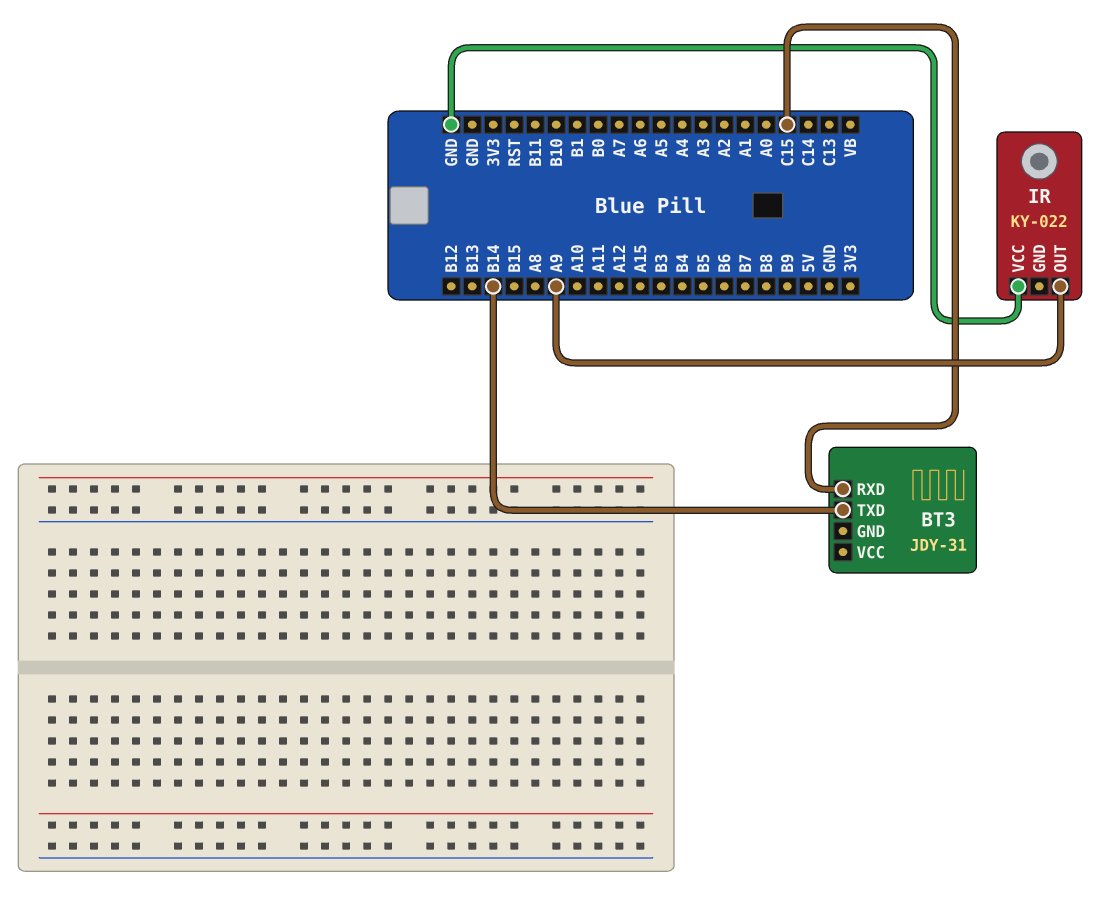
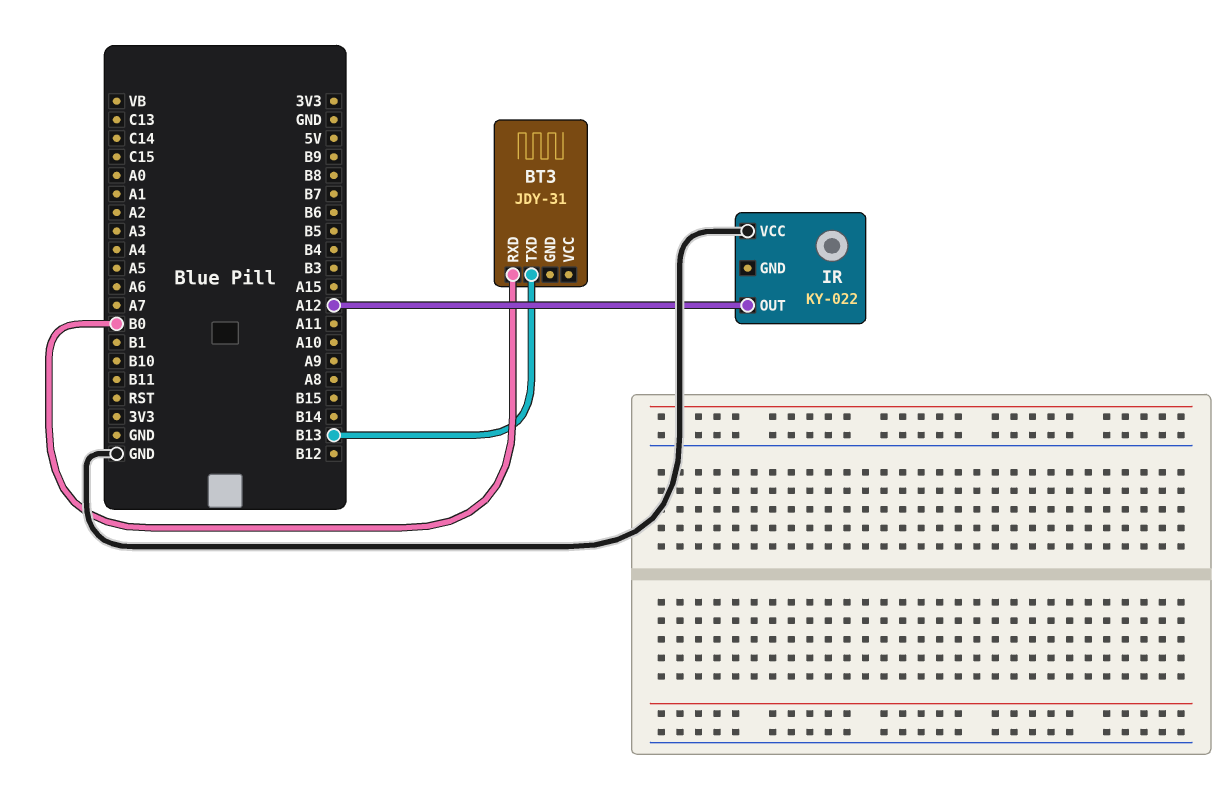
BT3 pin RXD: C15 -> B0
BT3 pin TXD: B14 -> B13
IR pin OUT: A9 -> A12

